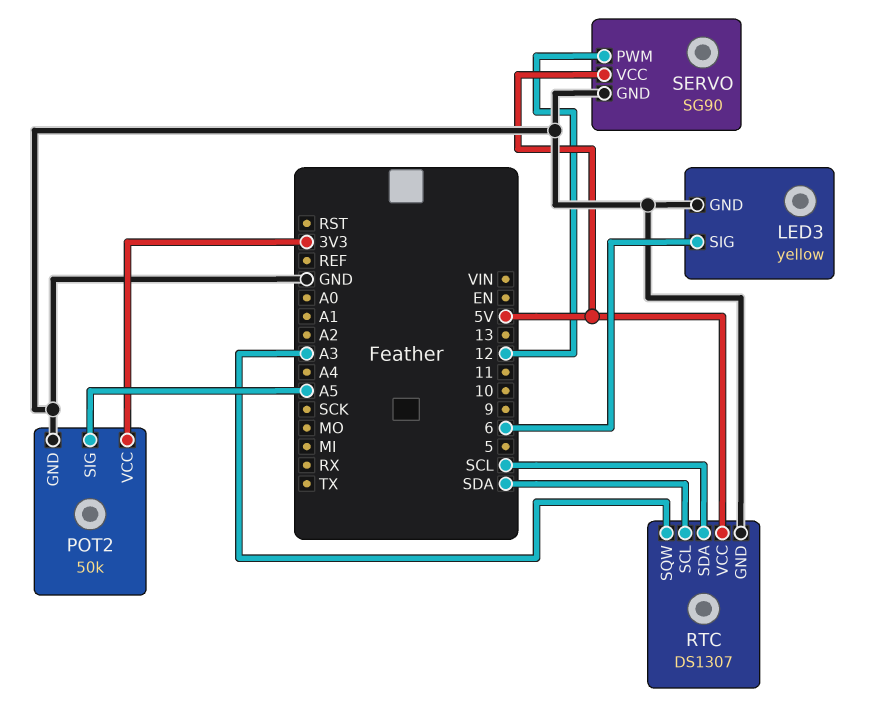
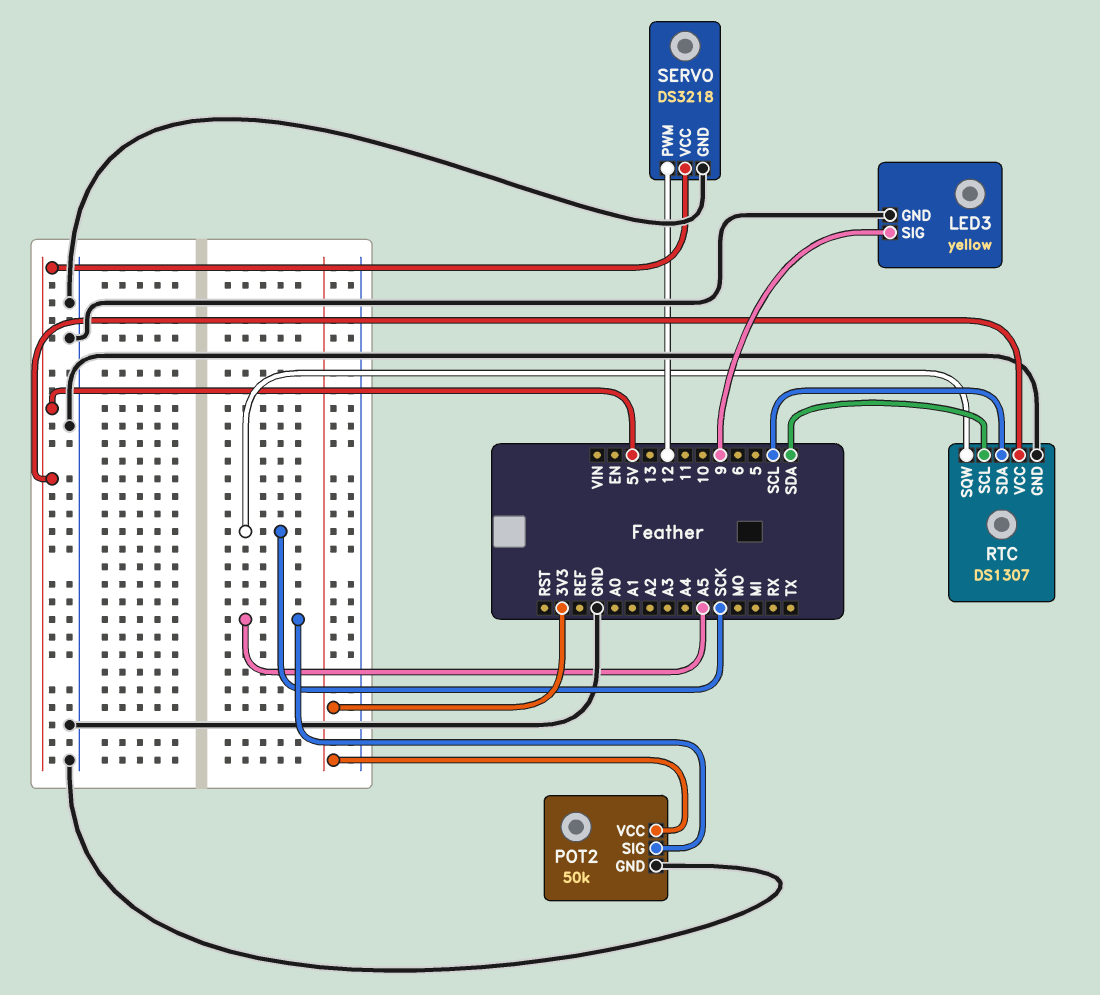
LED3 pin SIG: 6 -> 9
RTC pin SQW: A3 -> SCK
SERVO: SG90 -> DS3218

